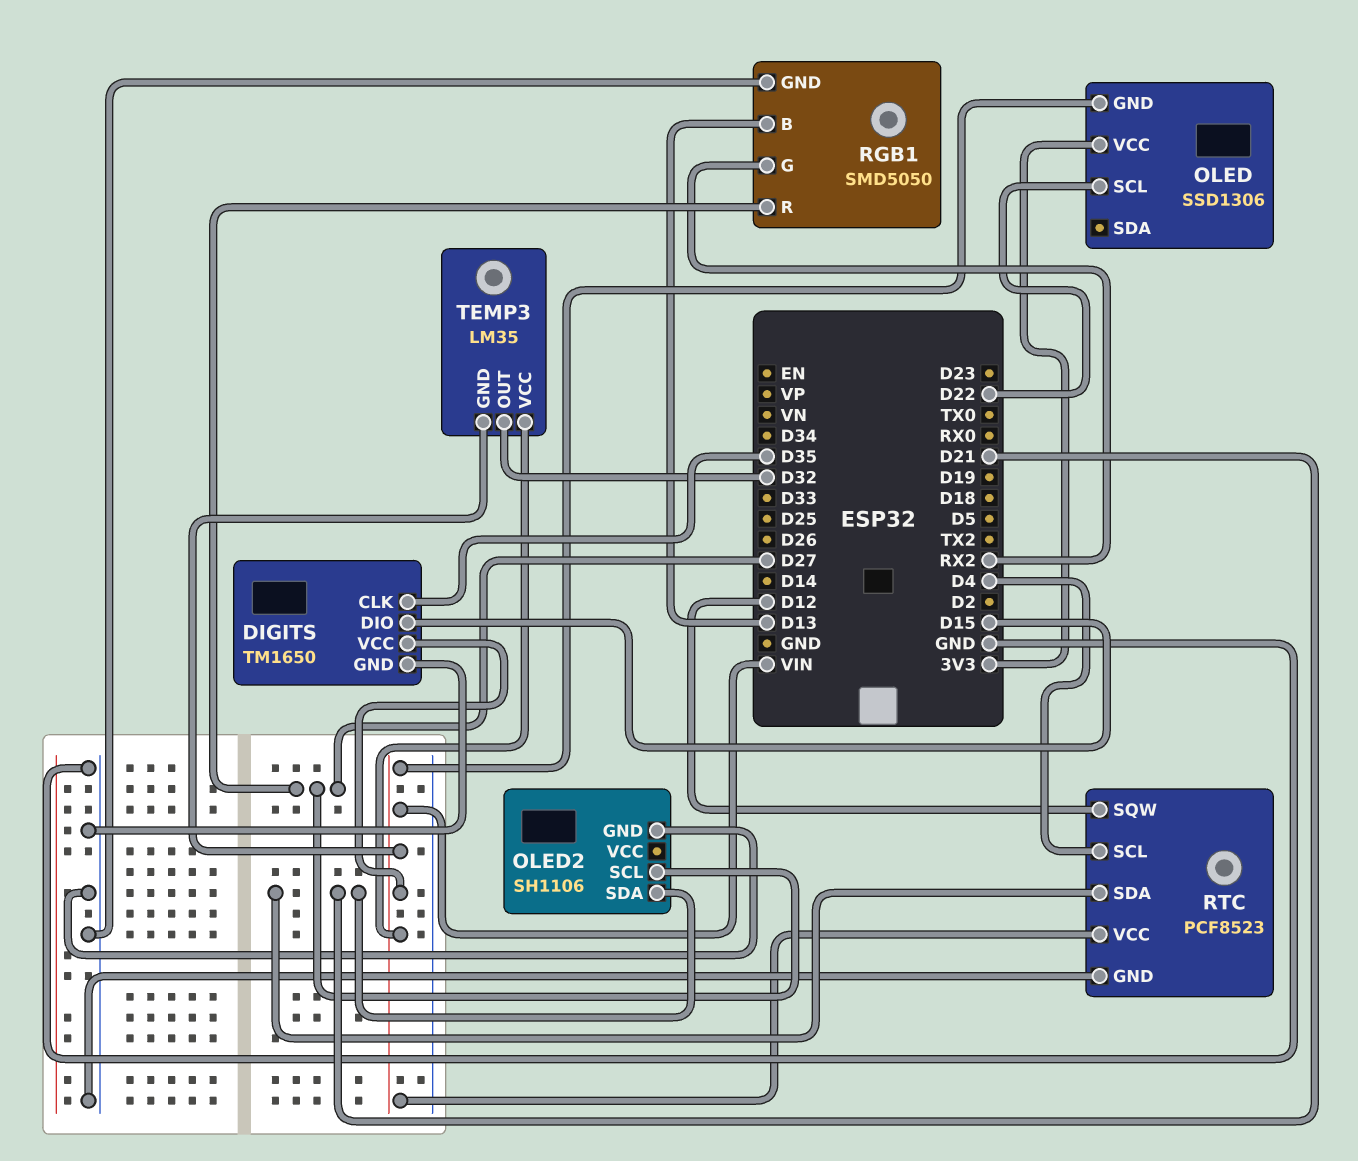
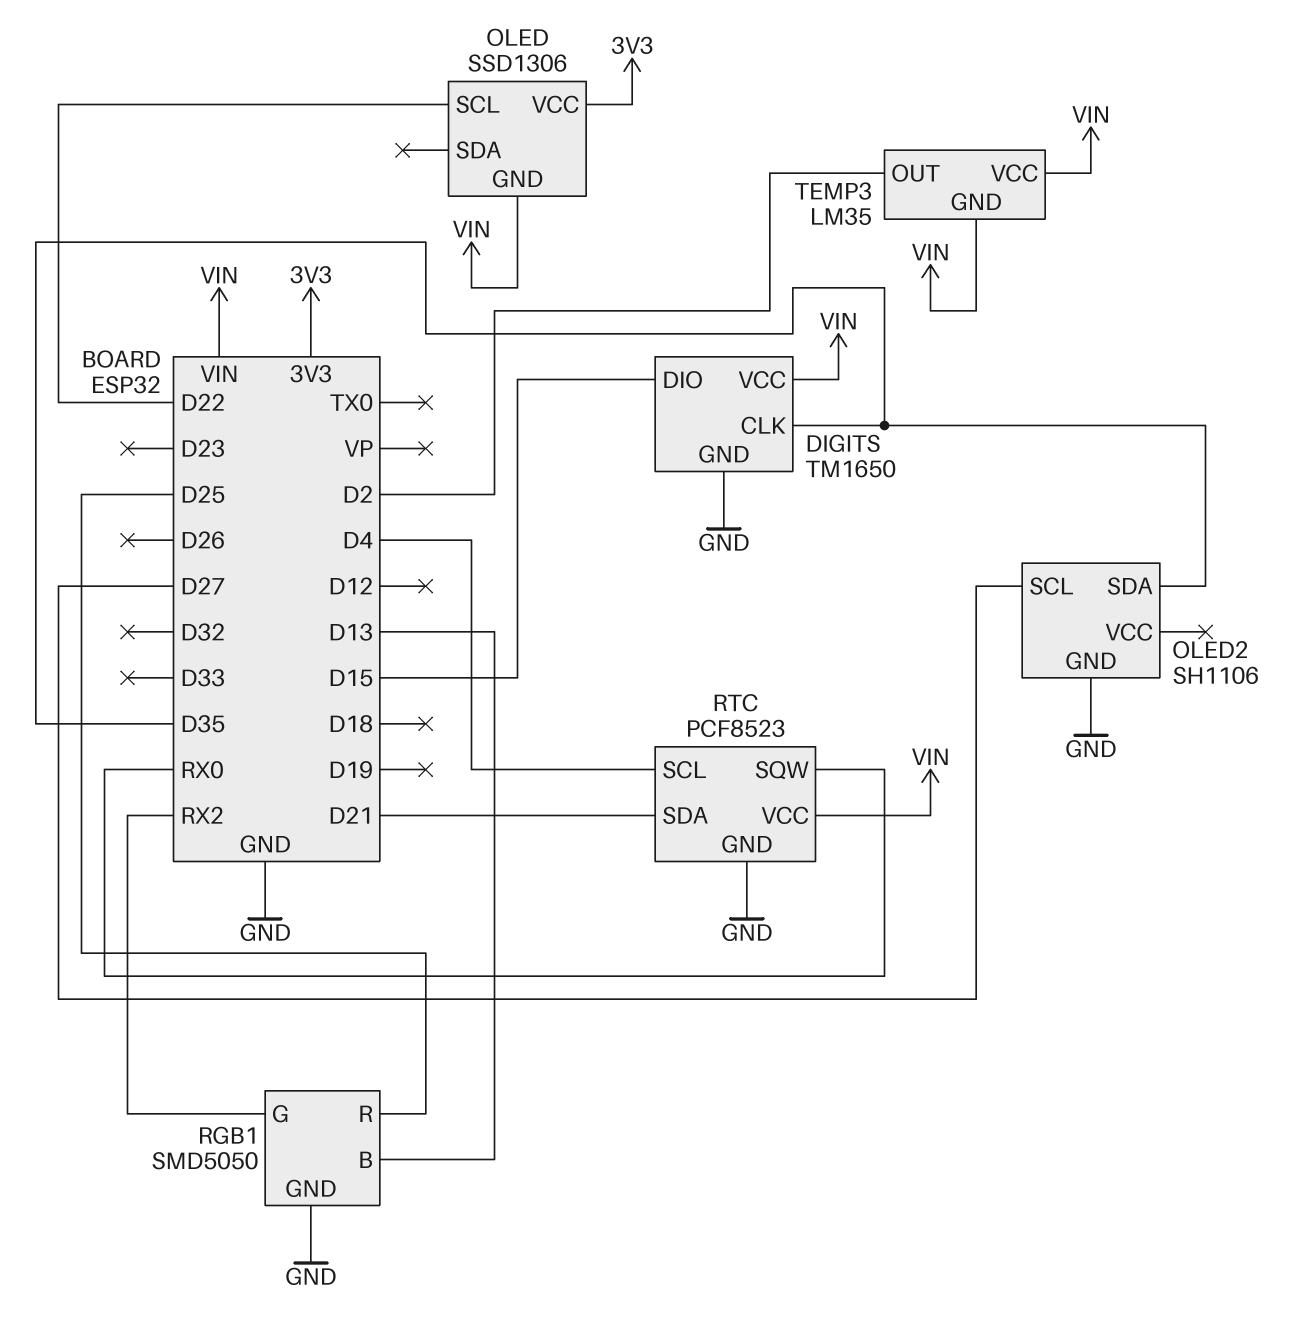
OLED2 pin SDA: D21 -> D35
RGB1 pin R: D27 -> D25
RTC pin SQW: D12 -> RX0
TEMP3 pin OUT: D32 -> D2

